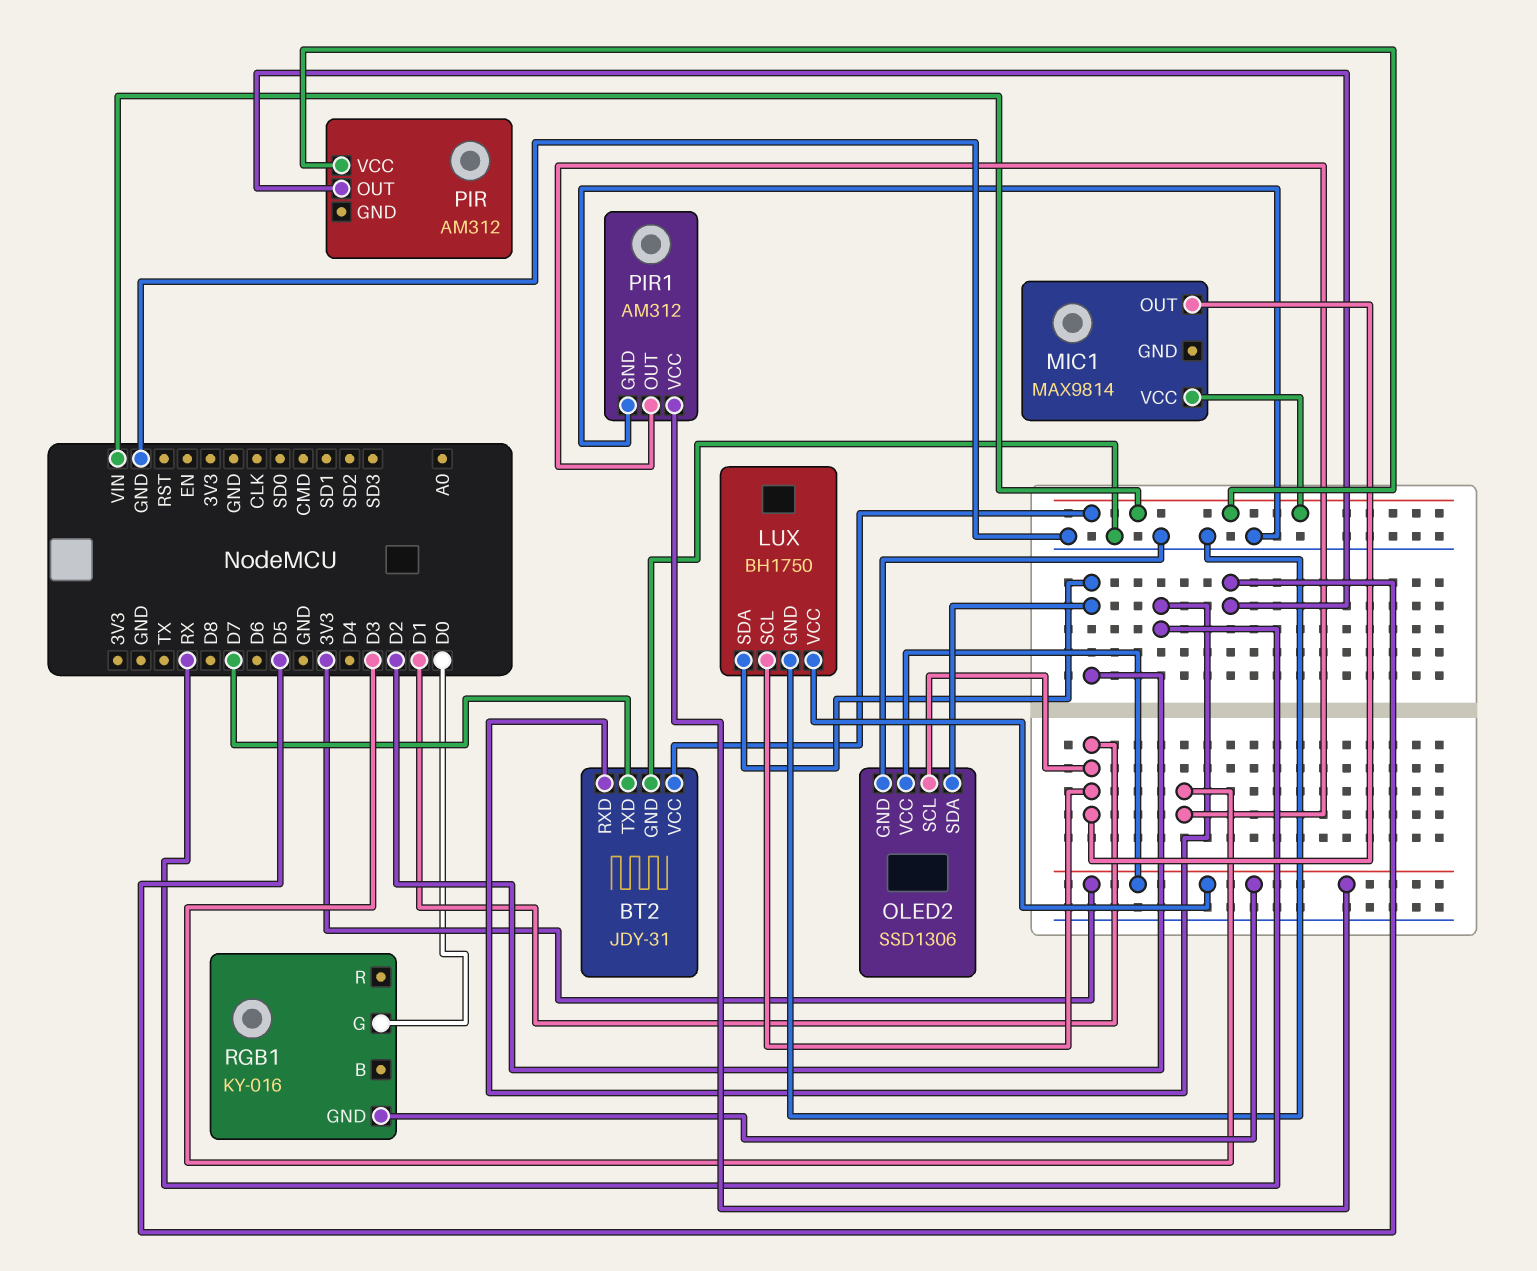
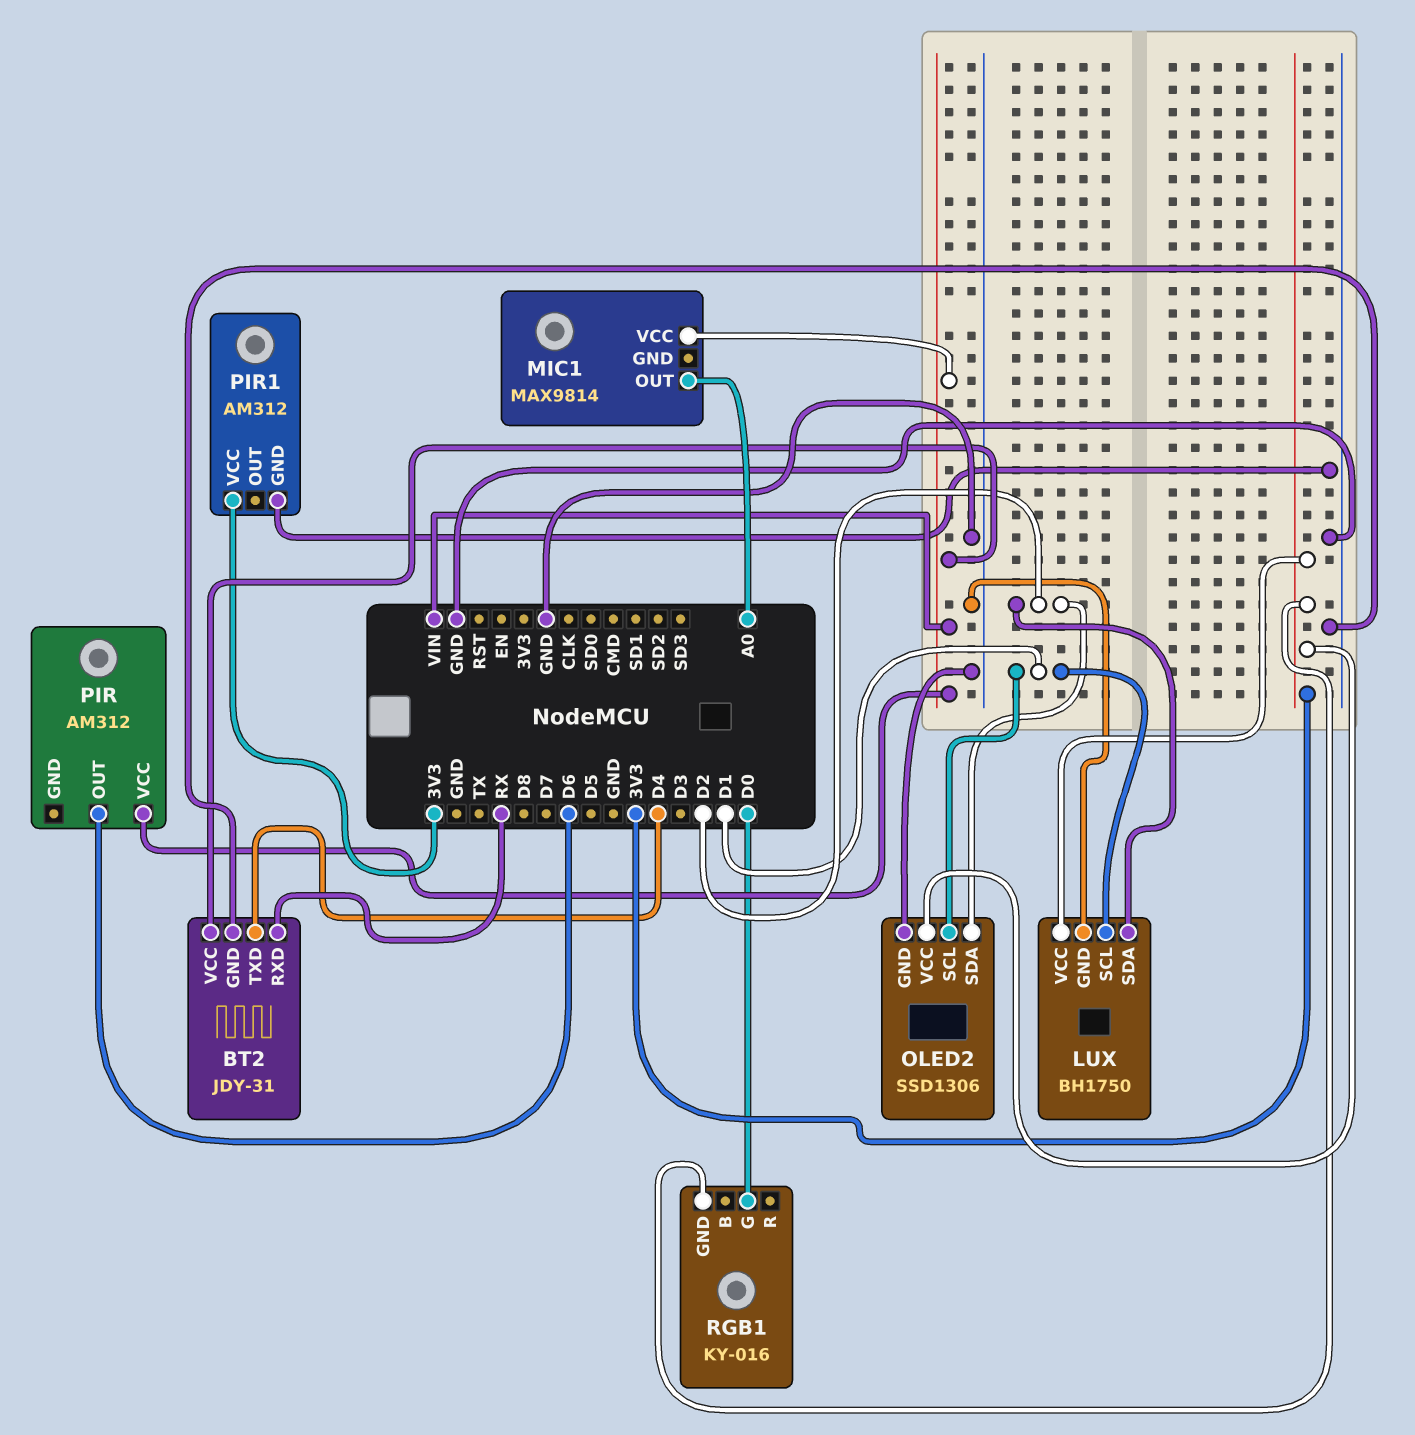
BT2 pin TXD: D7 -> D4
MIC1 pin OUT: D1 -> A0
PIR pin OUT: D5 -> D6
PIR1 pin OUT: D3 -> none

